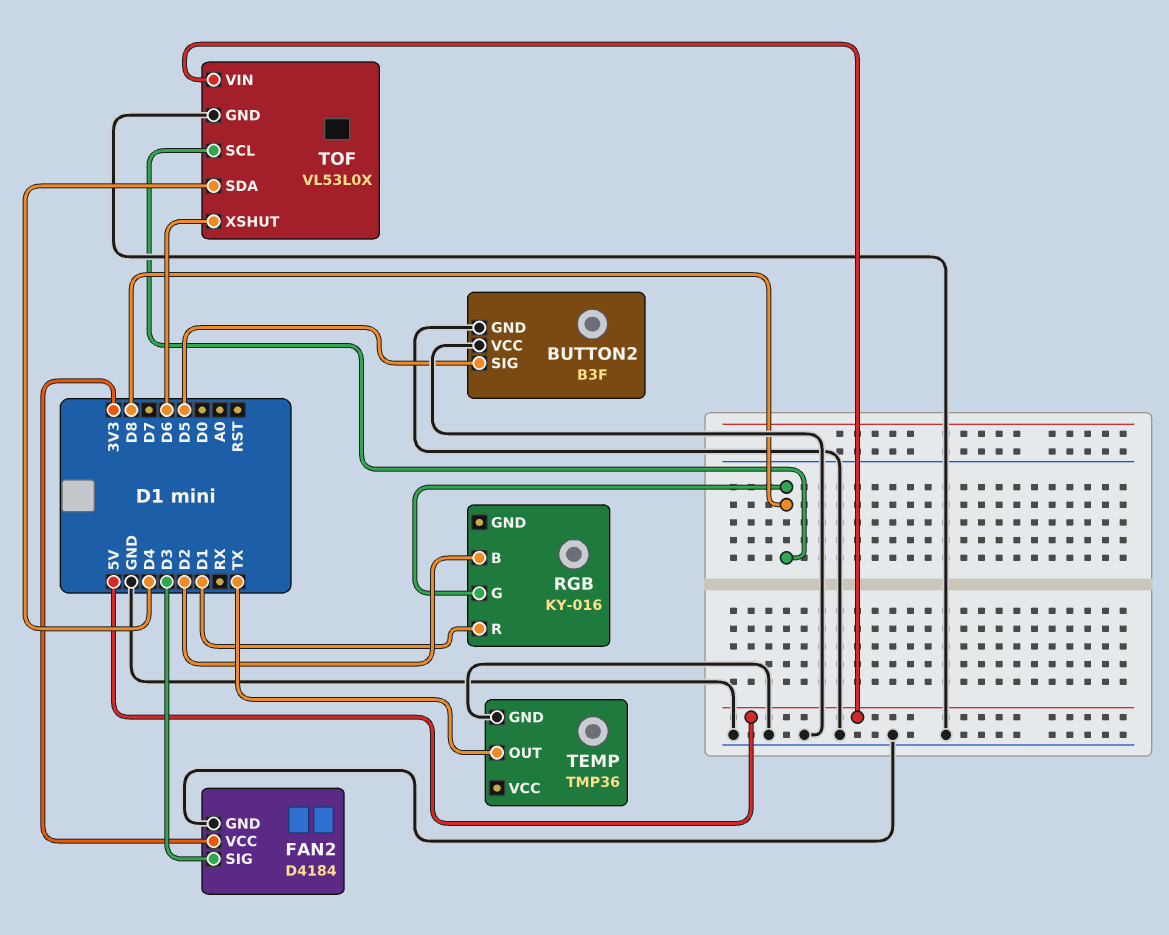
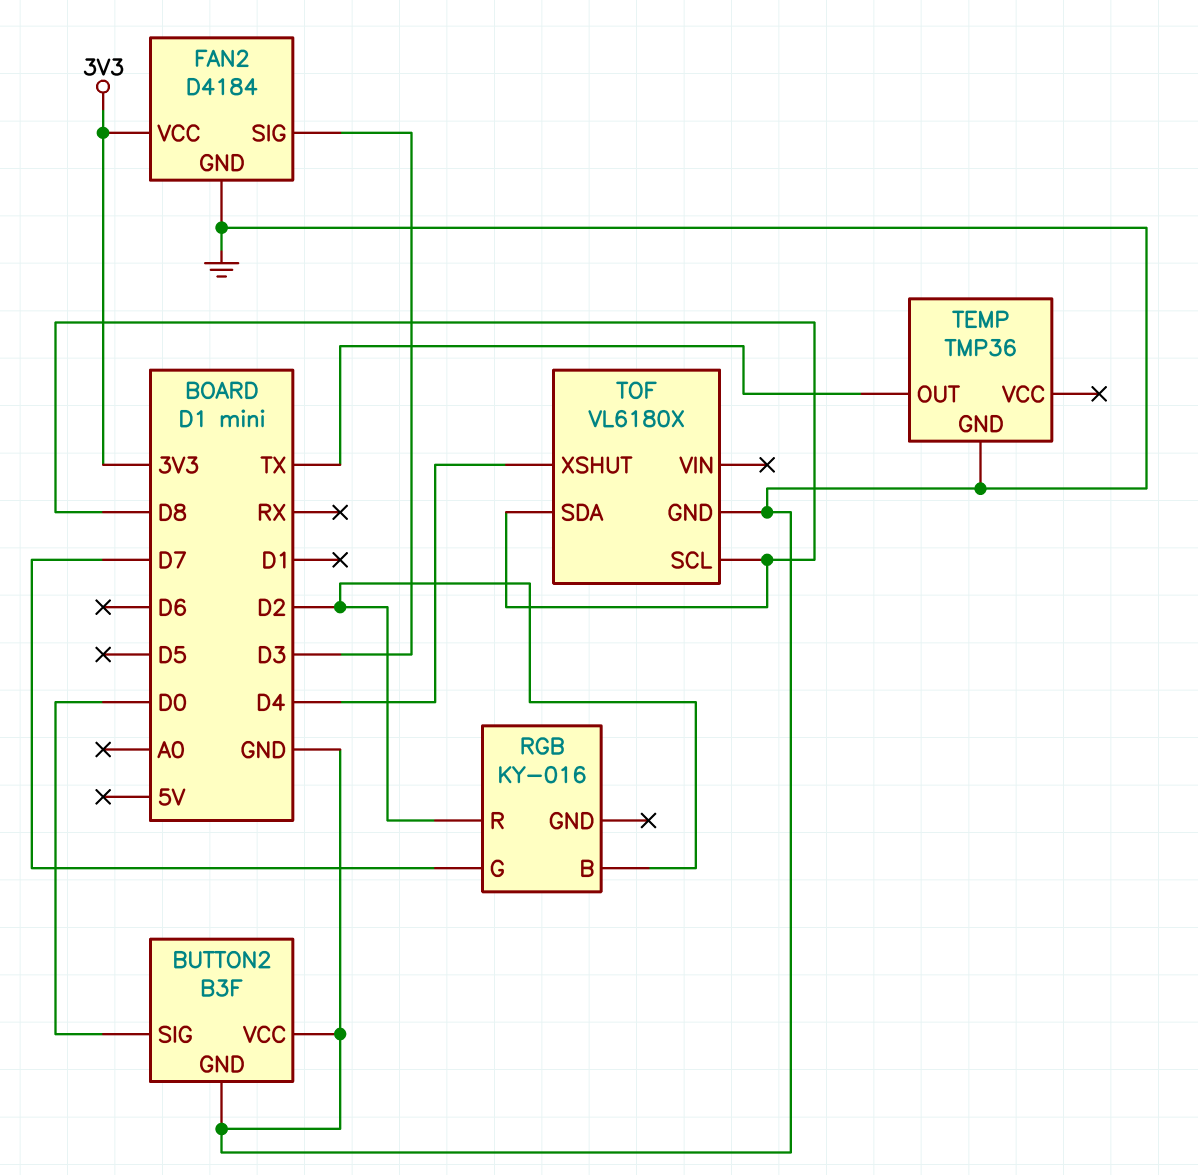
BUTTON2 pin SIG: D5 -> D0
RGB pin G: D8 -> D7
RGB pin R: D1 -> D2
TOF: VL53L0X -> VL6180X
TOF pin SDA: D4 -> D8
TOF pin VIN: 5V -> none
TOF pin XSHUT: D6 -> D4

